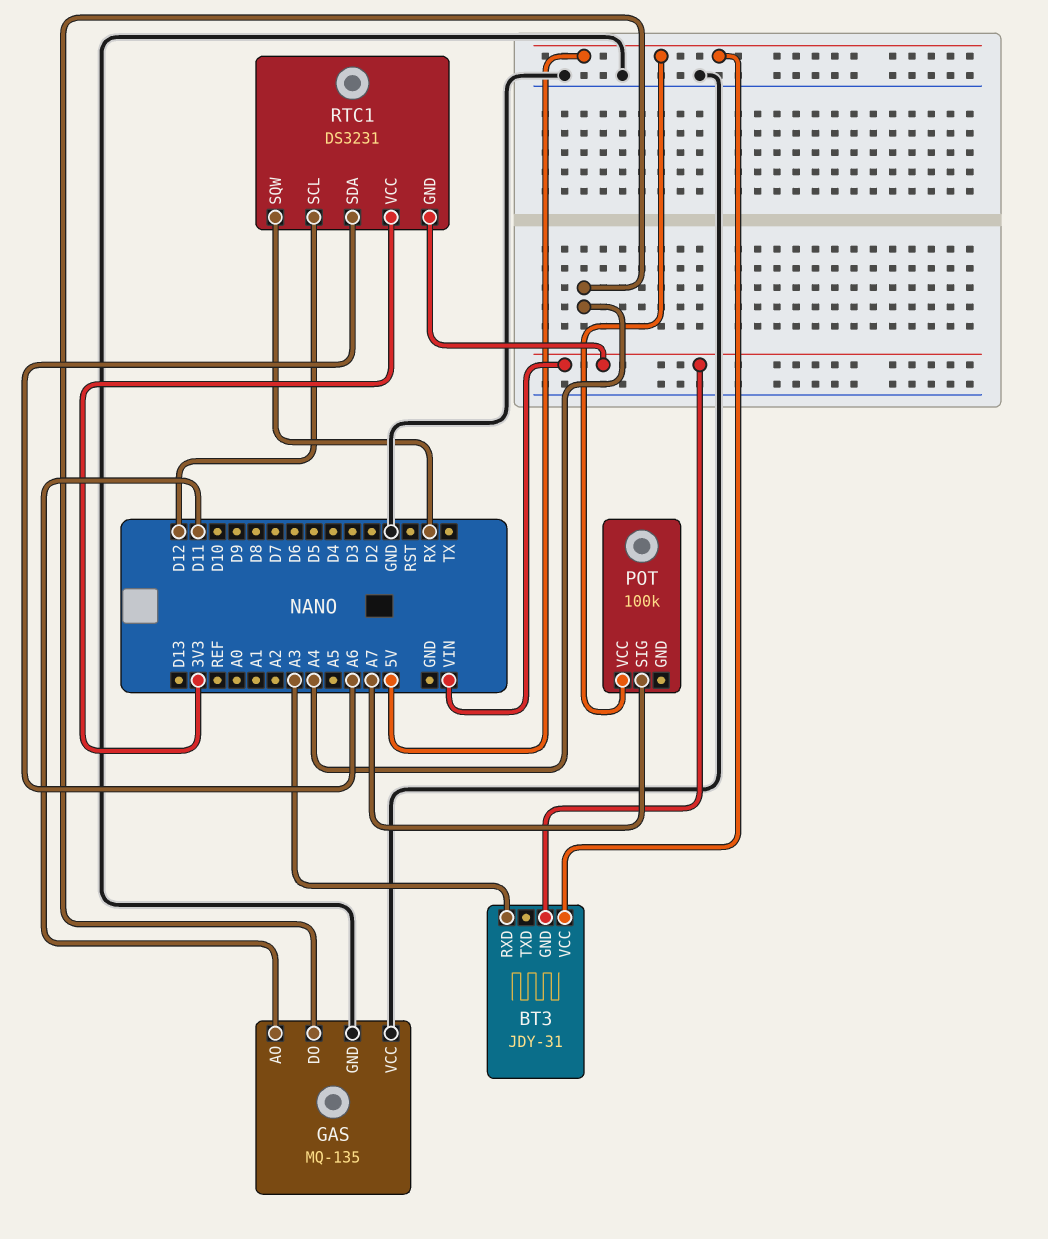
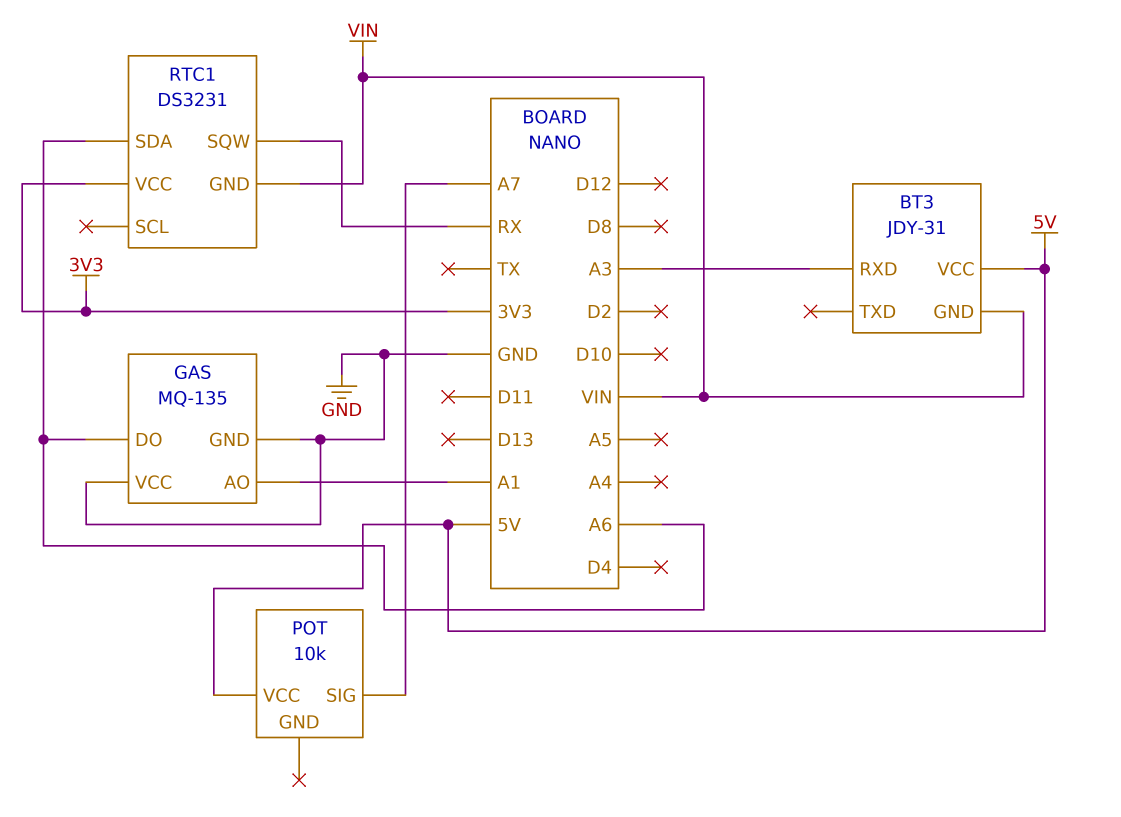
GAS pin AO: D11 -> A1
GAS pin DO: A4 -> A6
POT: 100k -> 10k
RTC1 pin SCL: D12 -> none

